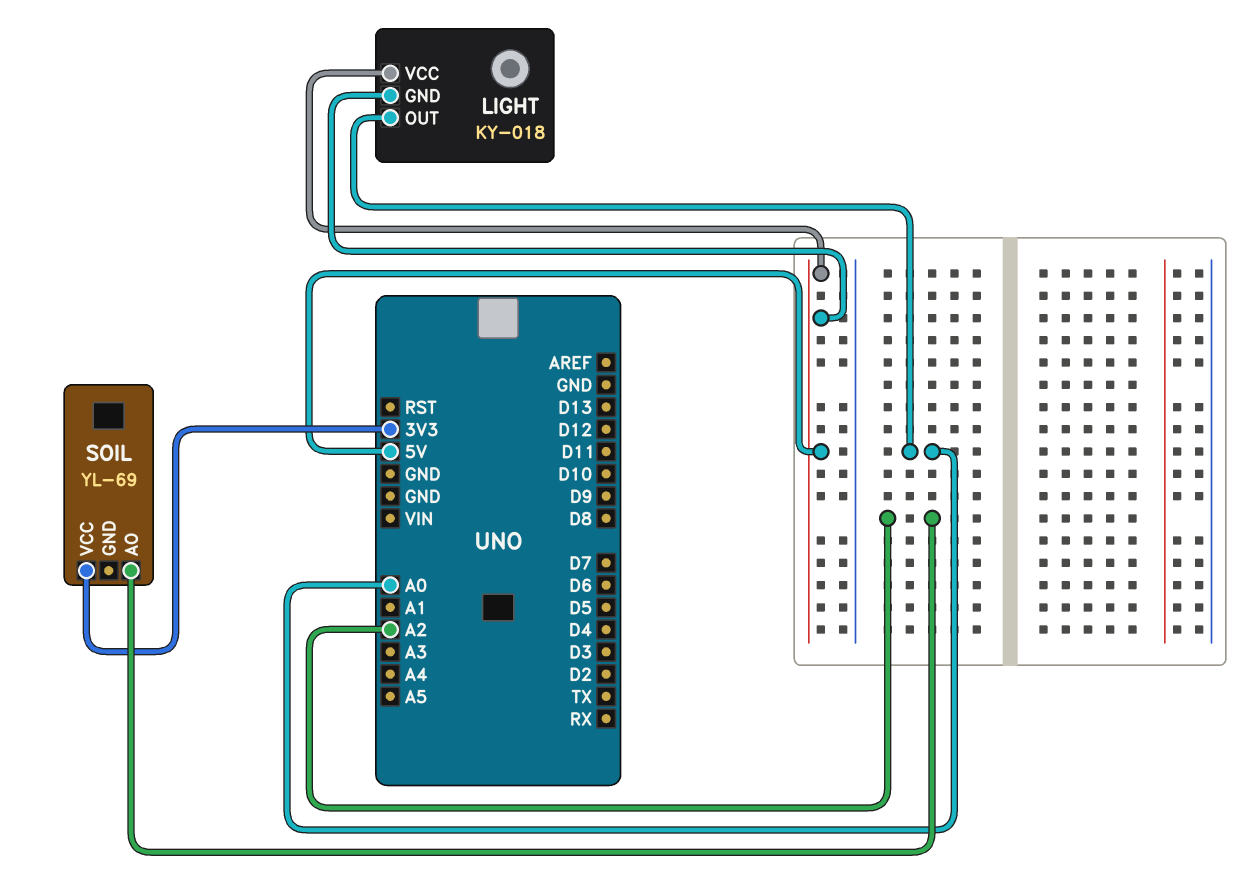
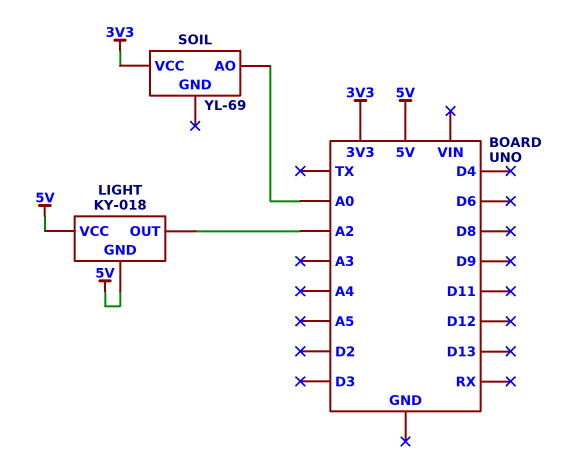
LIGHT pin OUT: A0 -> A2
SOIL pin AO: A2 -> A0

